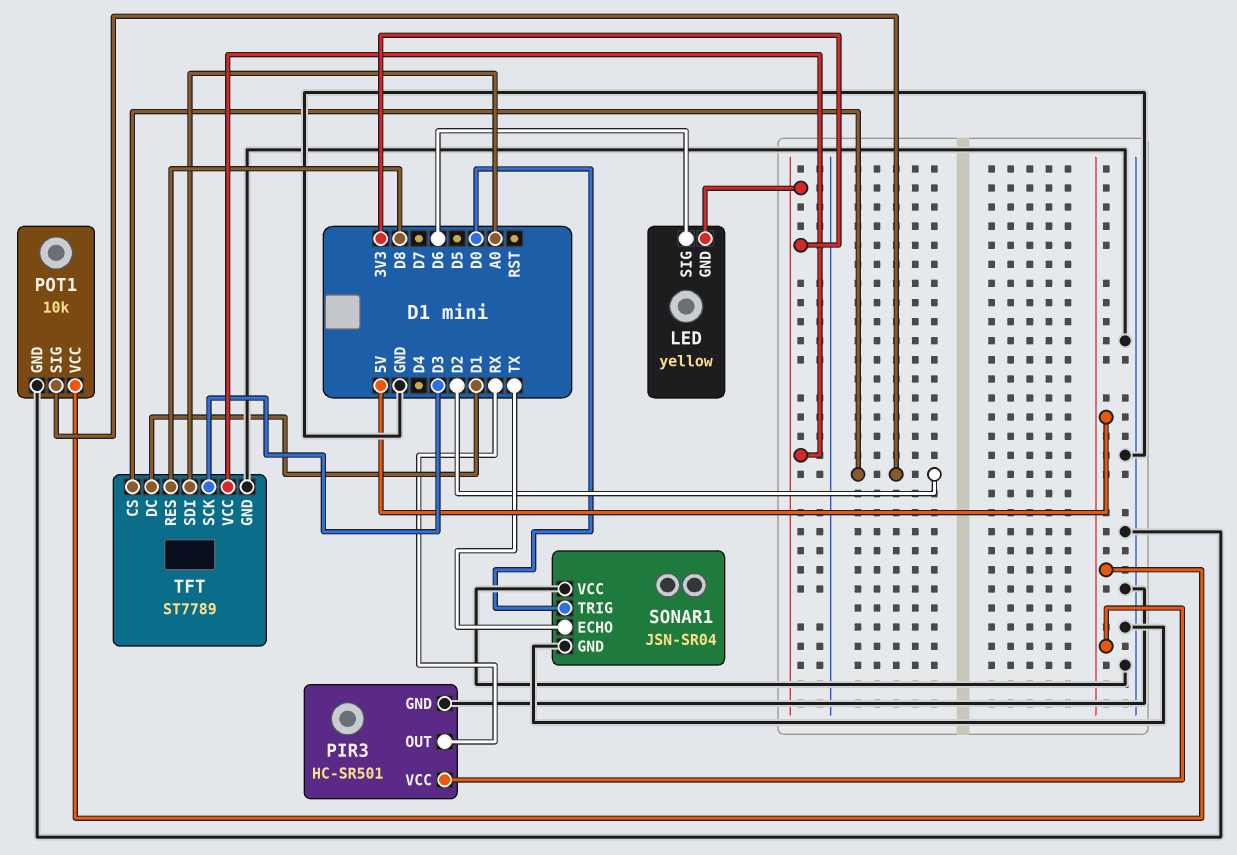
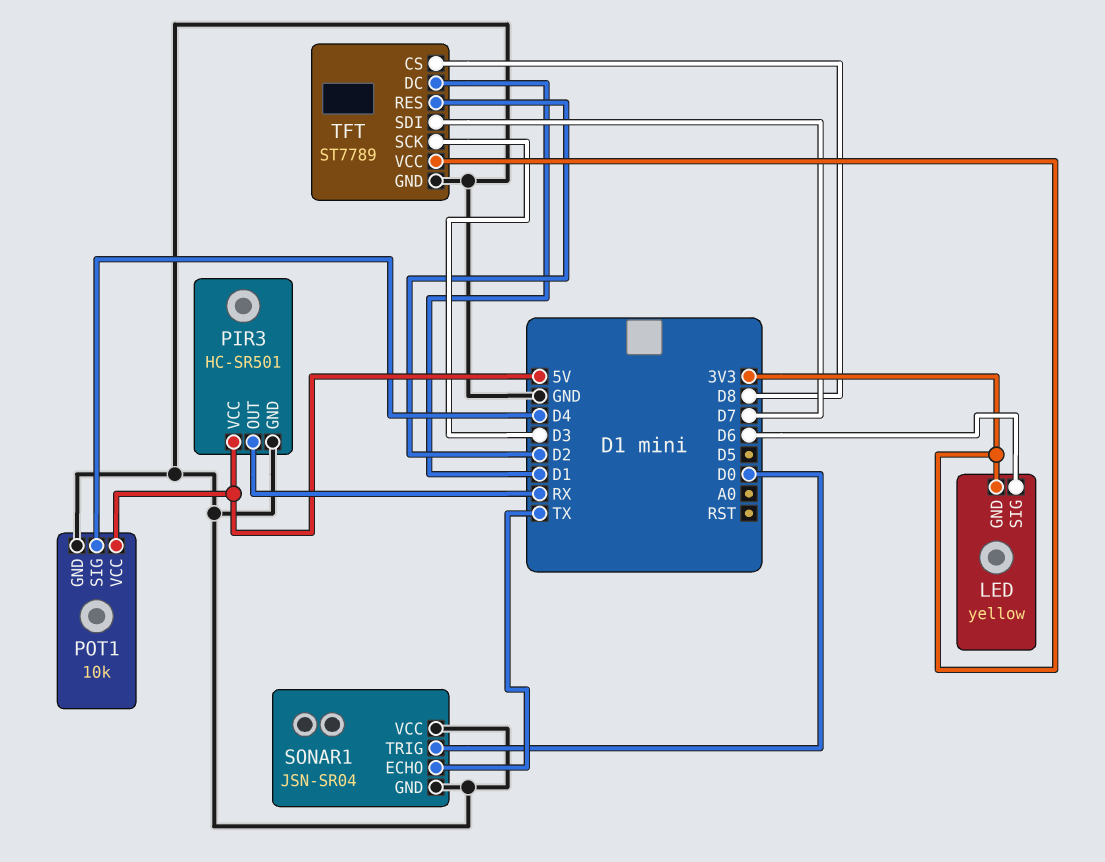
POT1 pin SIG: D2 -> D4
TFT pin CS: D2 -> D8
TFT pin RES: D8 -> D2
TFT pin SDI: A0 -> D7

